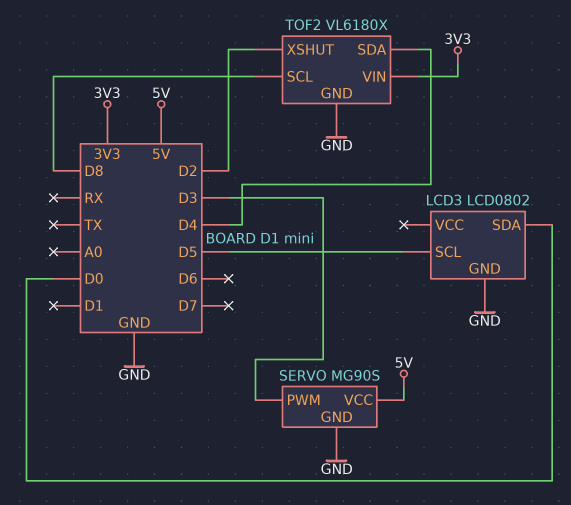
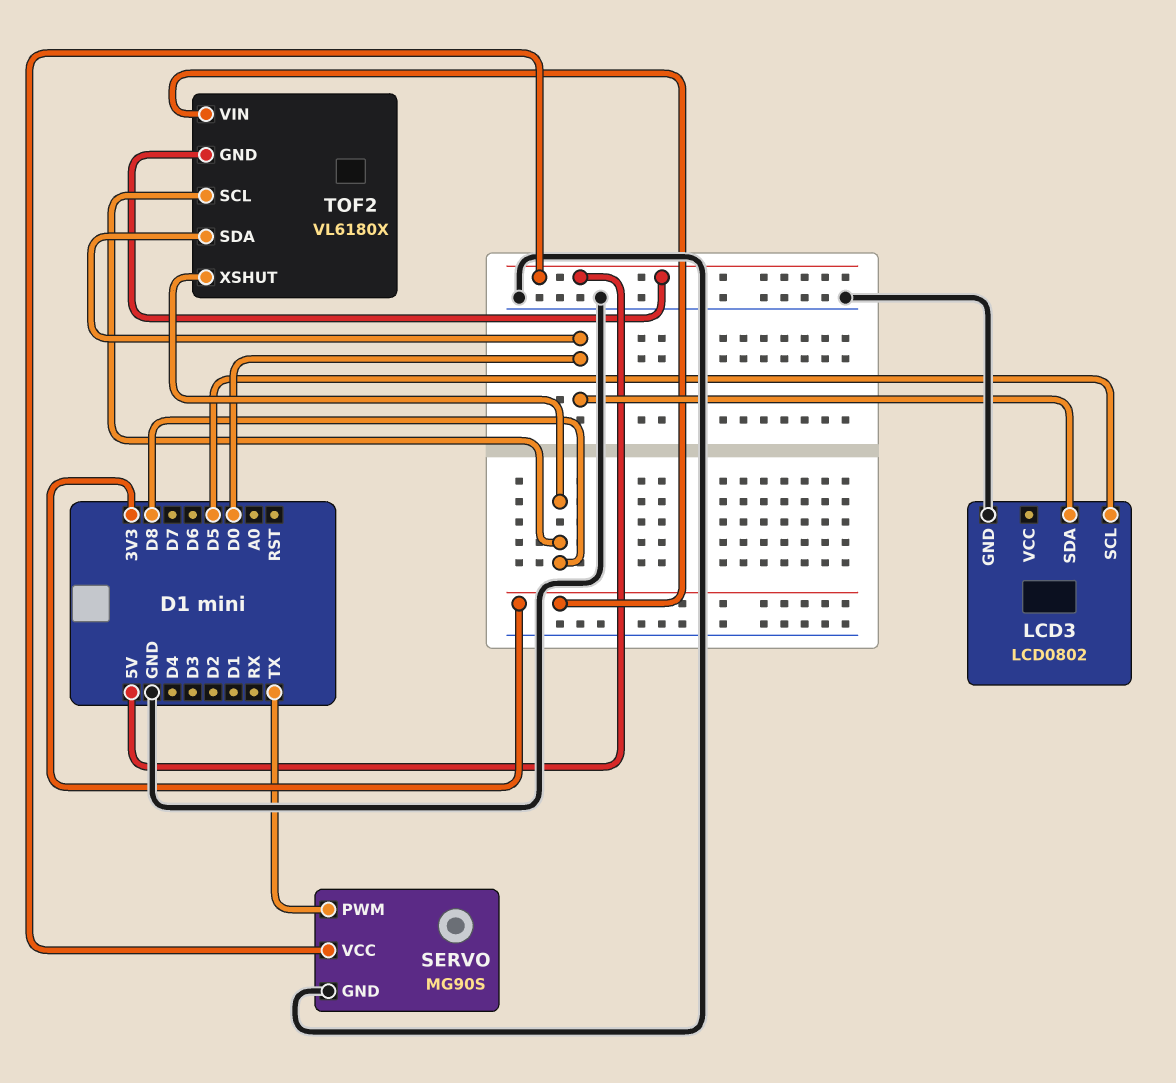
SERVO pin PWM: D3 -> TX
TOF2 pin GND: GND -> 5V
TOF2 pin SDA: D4 -> D0
TOF2 pin XSHUT: D2 -> D8

